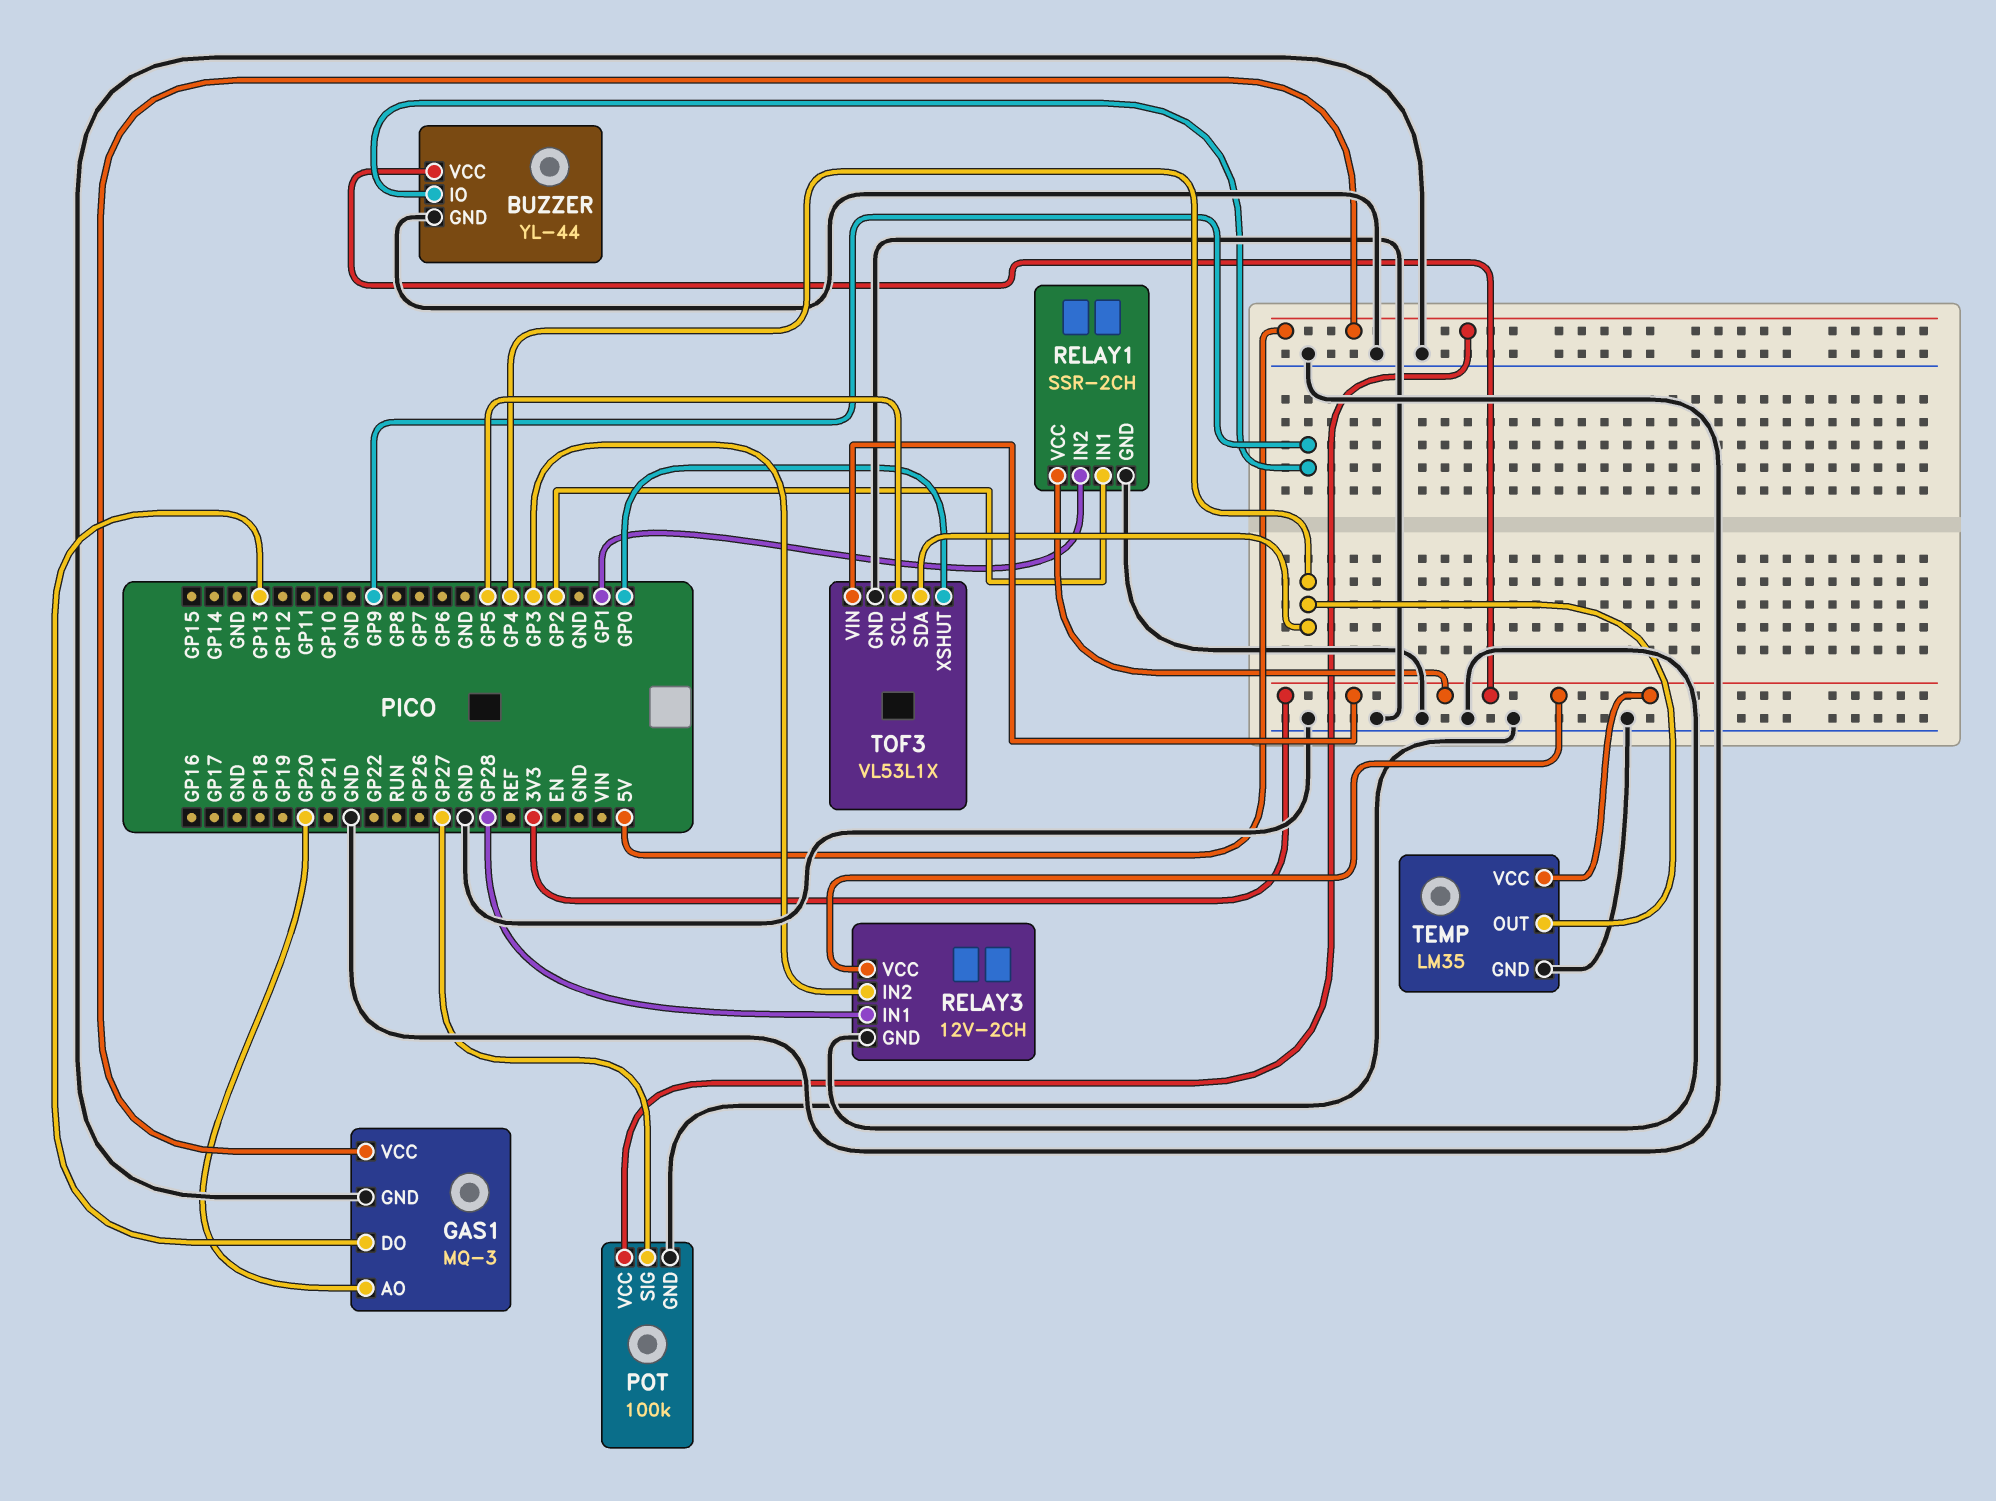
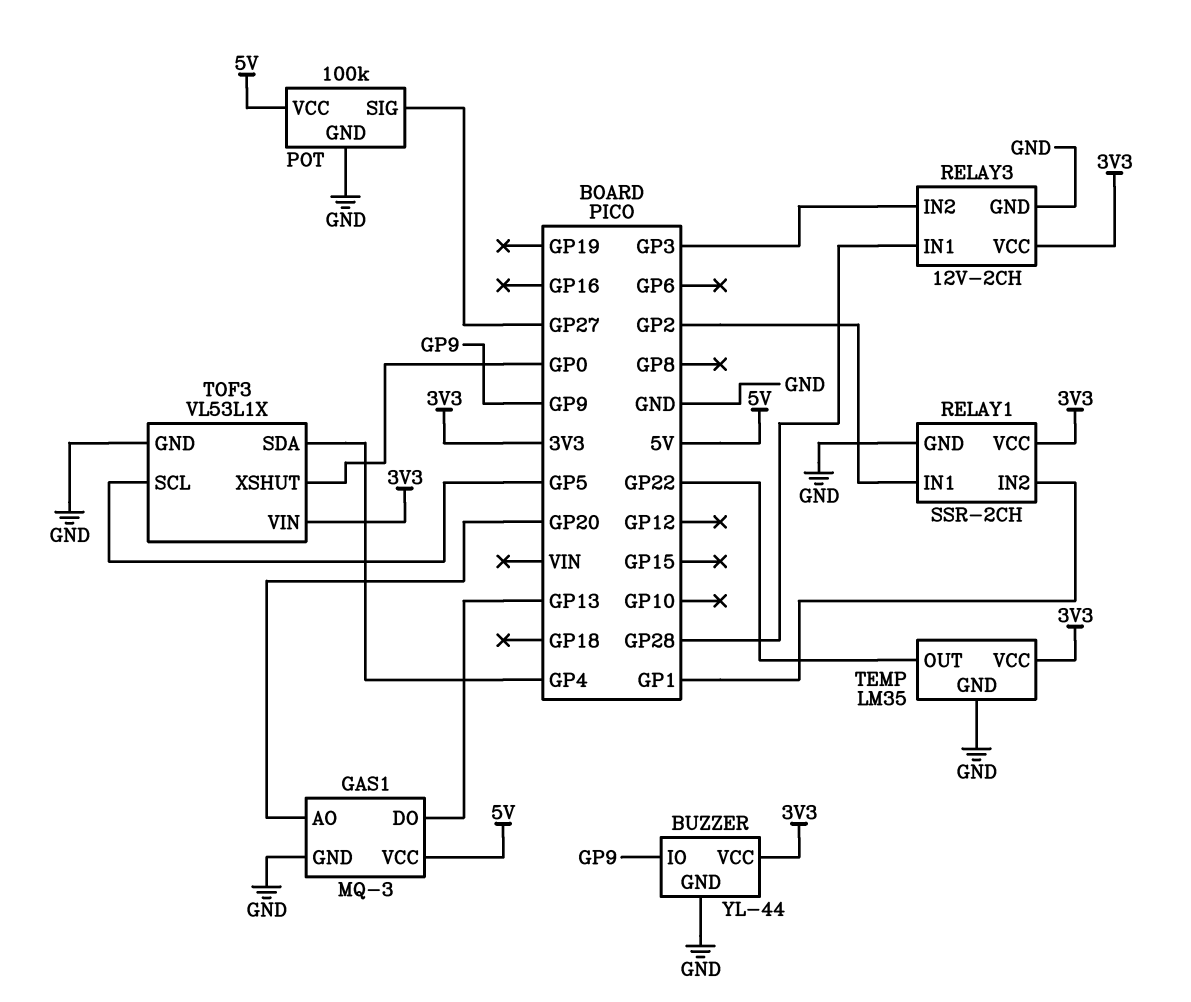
TEMP pin OUT: GP4 -> GP22

